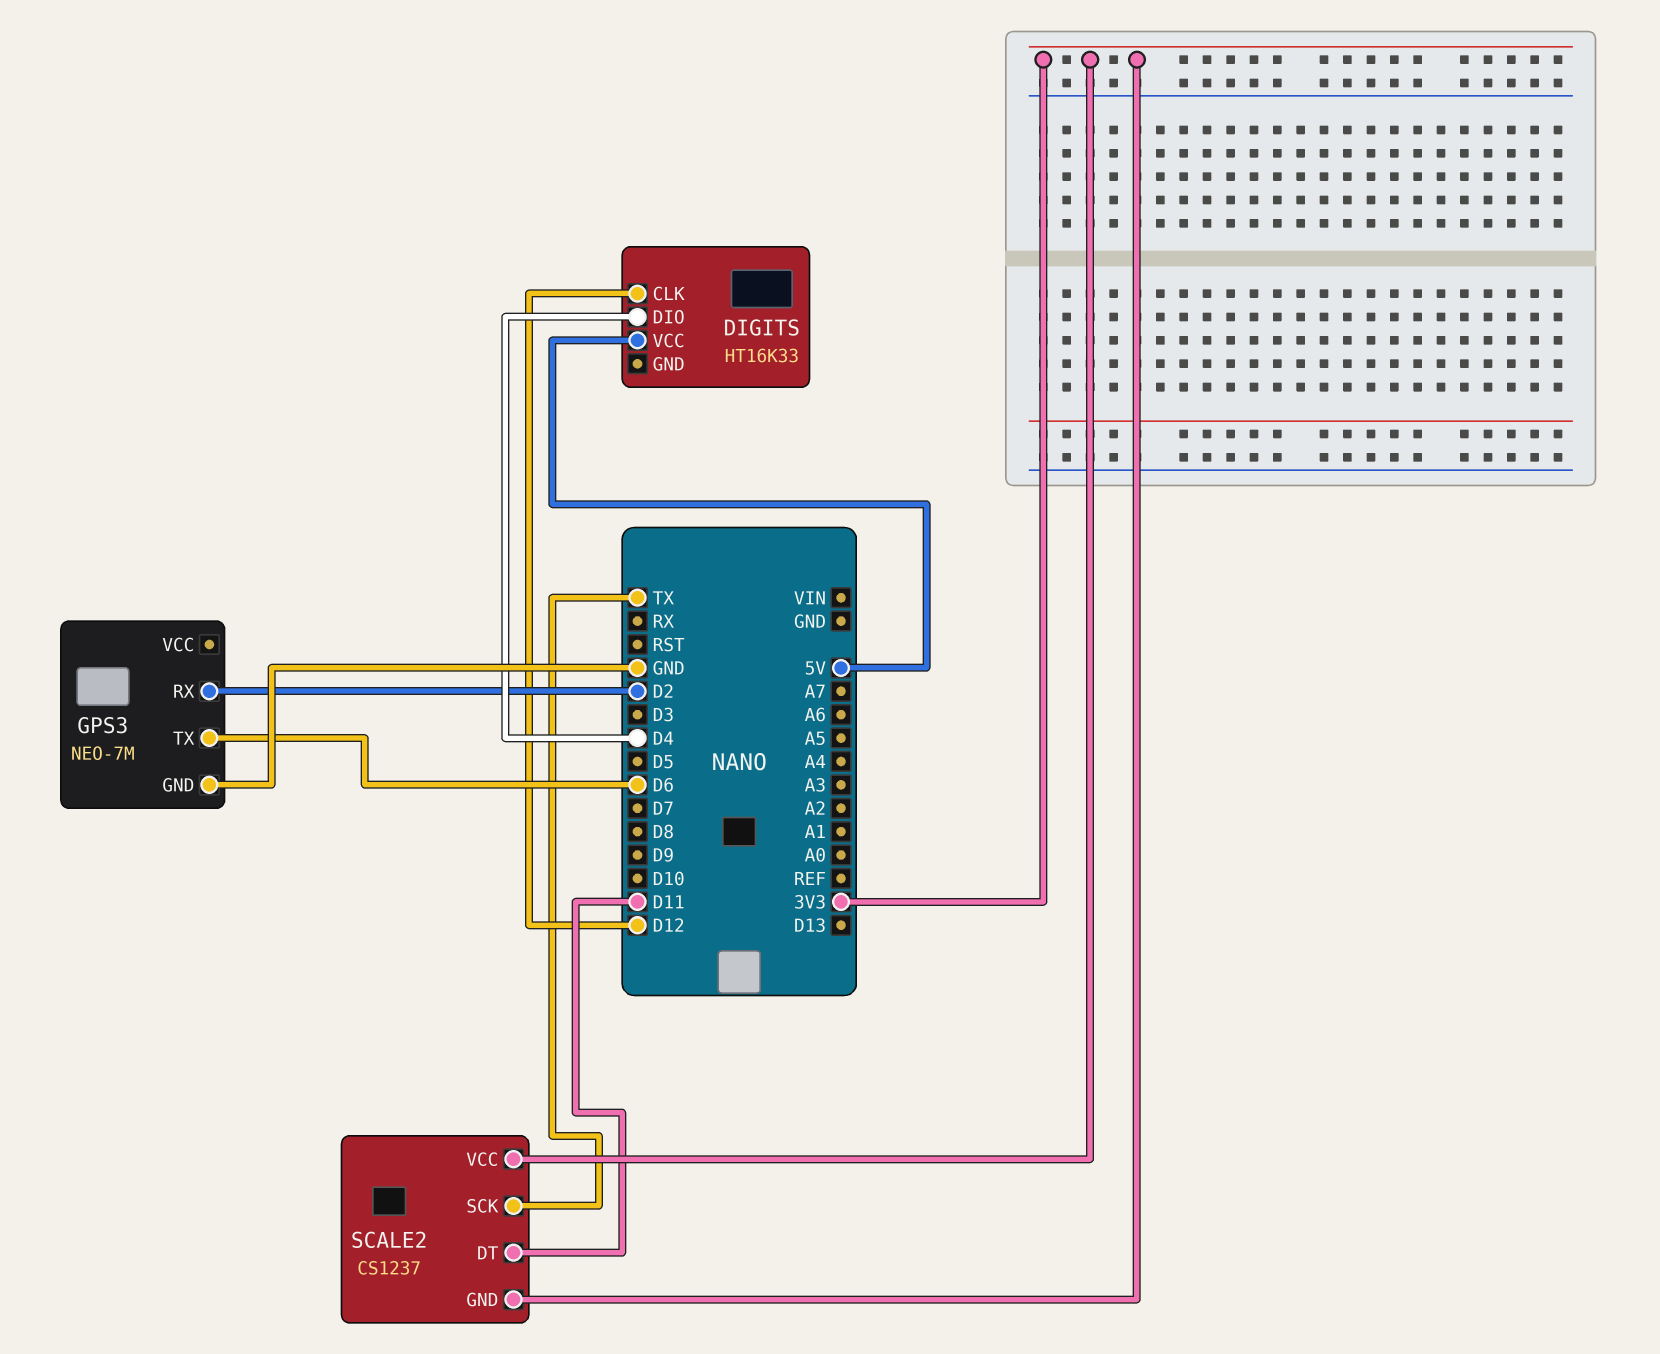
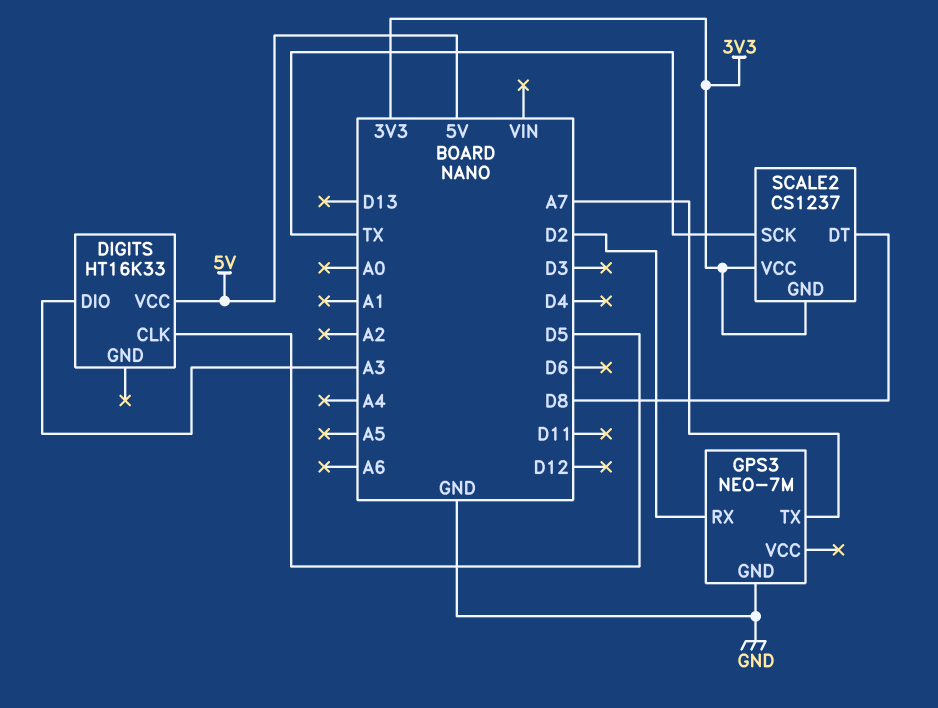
DIGITS pin CLK: D12 -> D5
DIGITS pin DIO: D4 -> A3
GPS3 pin TX: D6 -> A7
SCALE2 pin DT: D11 -> D8

